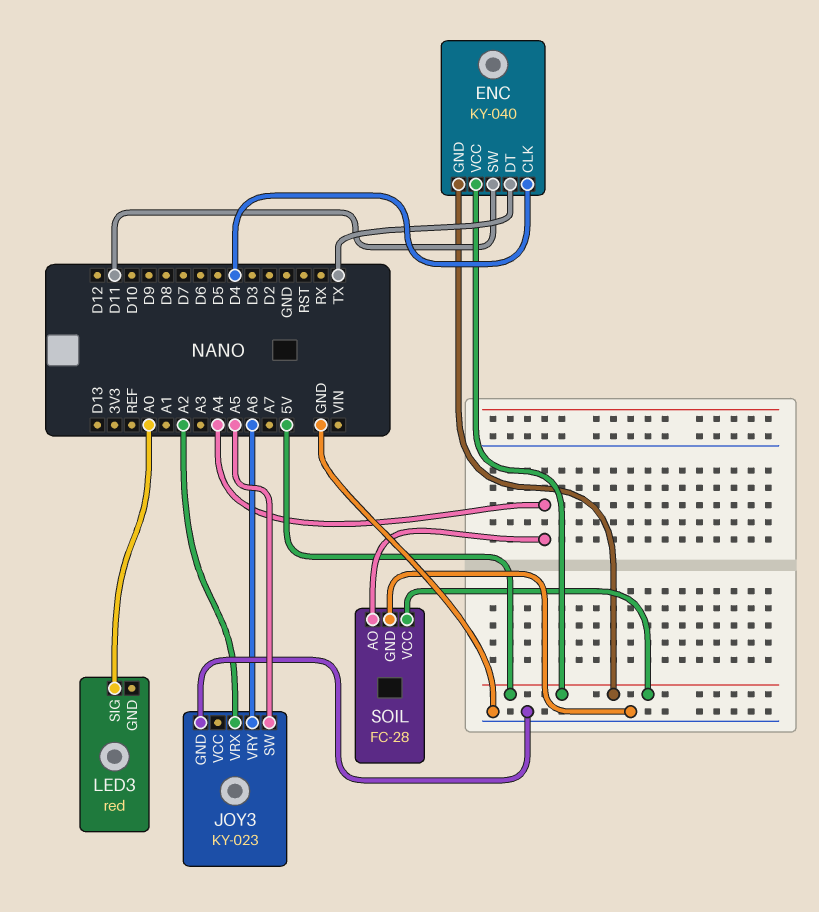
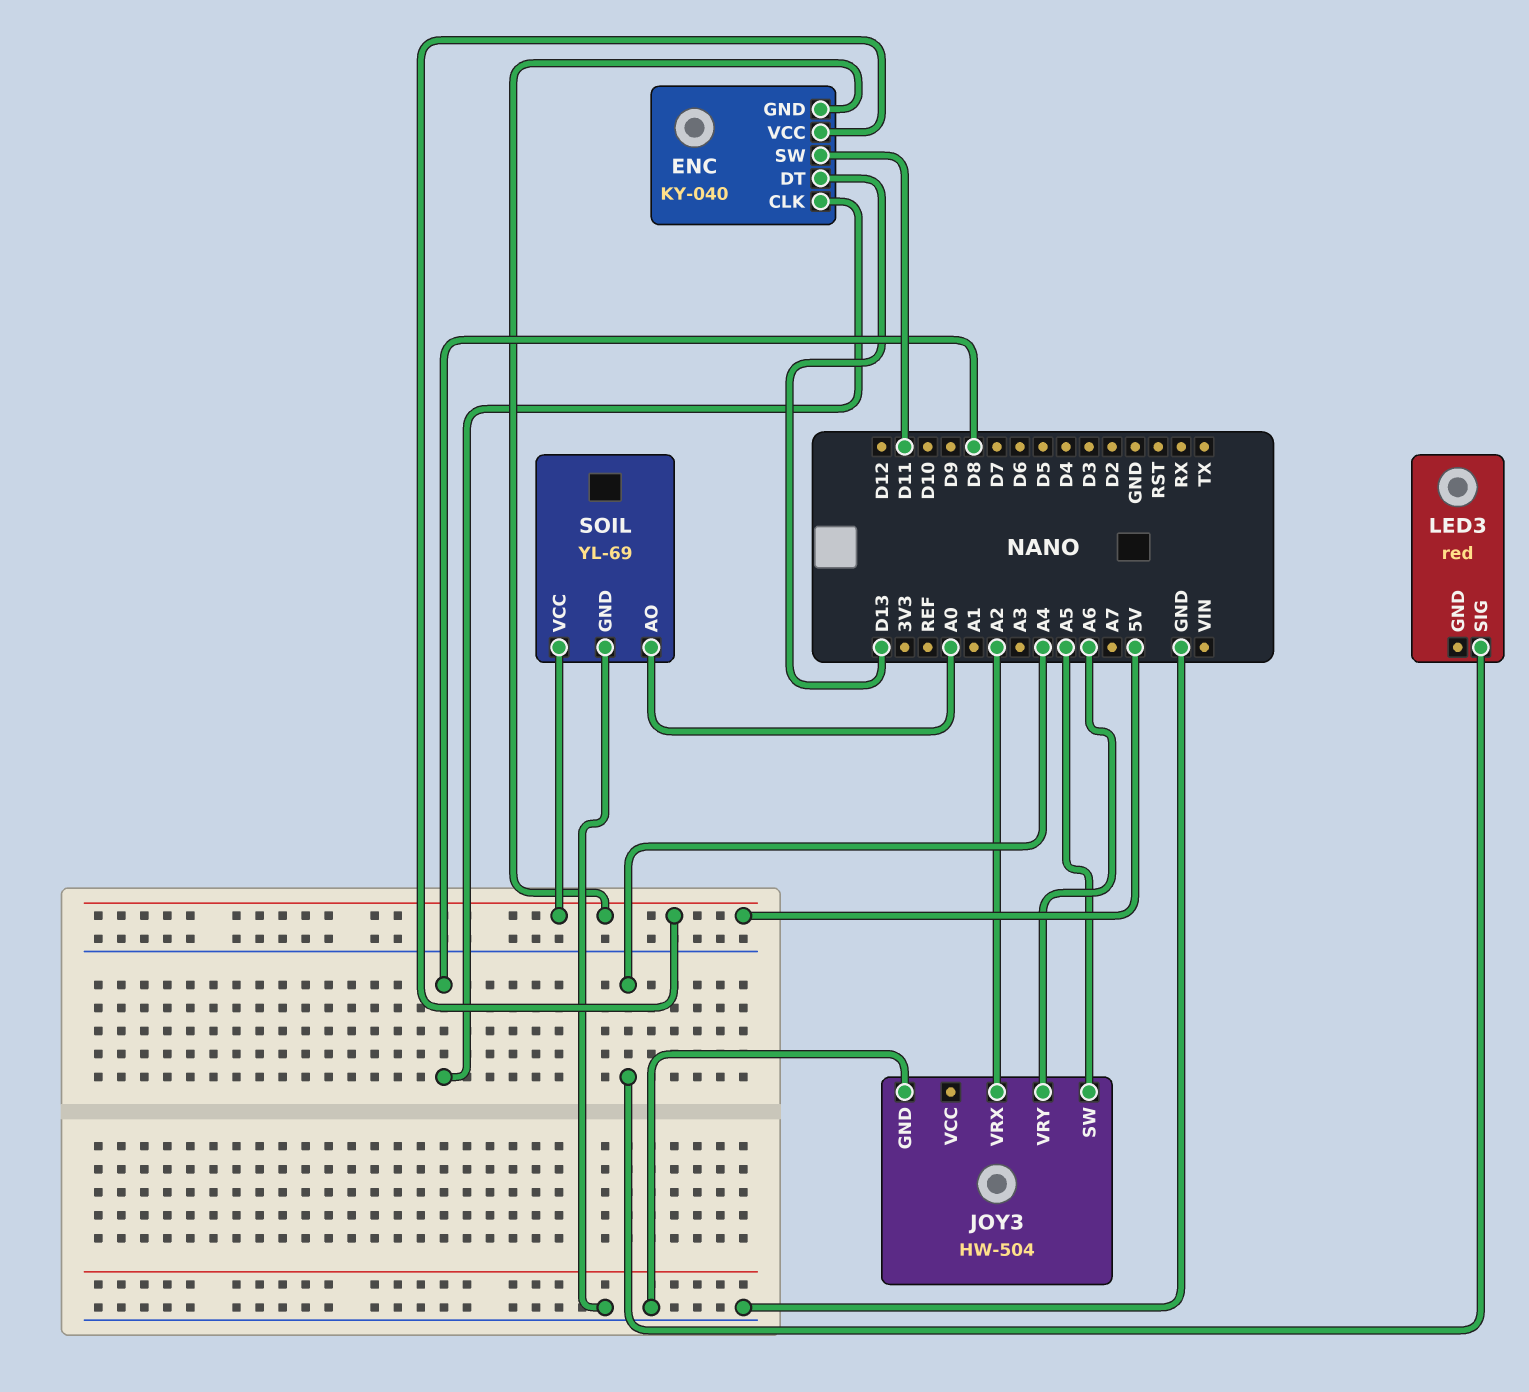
ENC pin CLK: D4 -> D8
ENC pin DT: TX -> D13
JOY3: KY-023 -> HW-504
LED3 pin SIG: A0 -> A4
SOIL: FC-28 -> YL-69
SOIL pin AO: A4 -> A0

